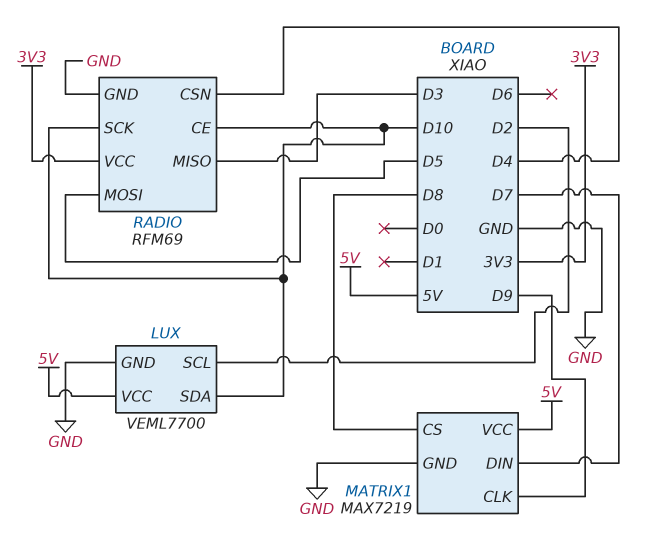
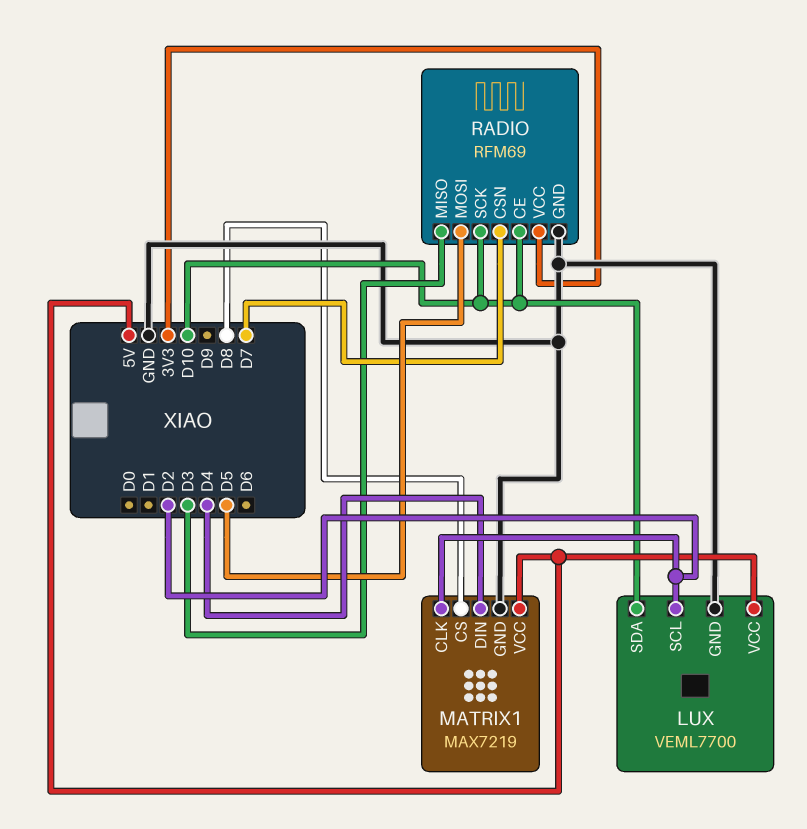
MATRIX1 pin CLK: D9 -> D2
MATRIX1 pin DIN: D7 -> D4
RADIO pin CSN: D4 -> D7

